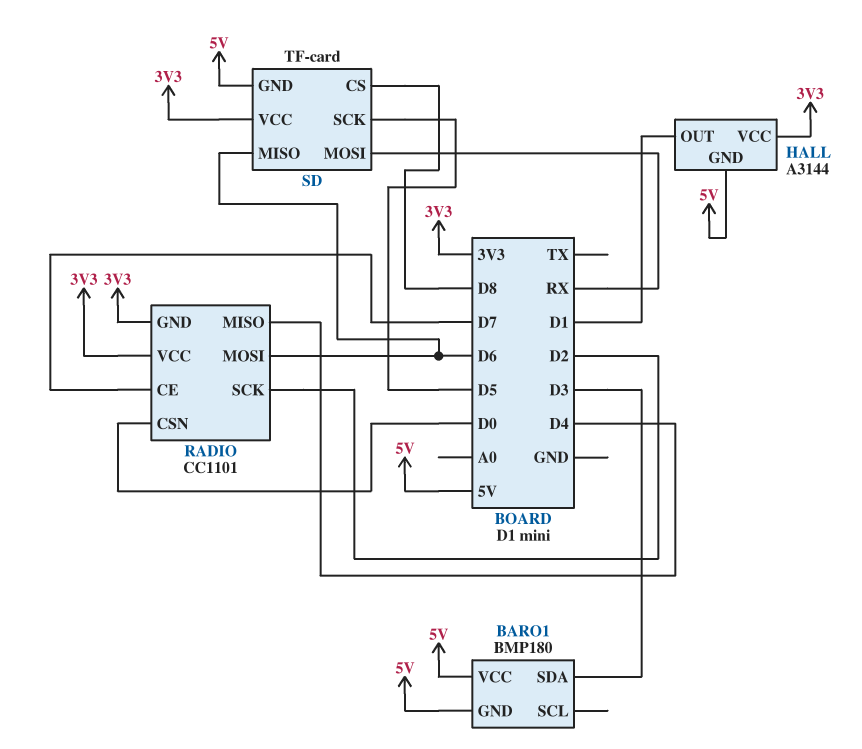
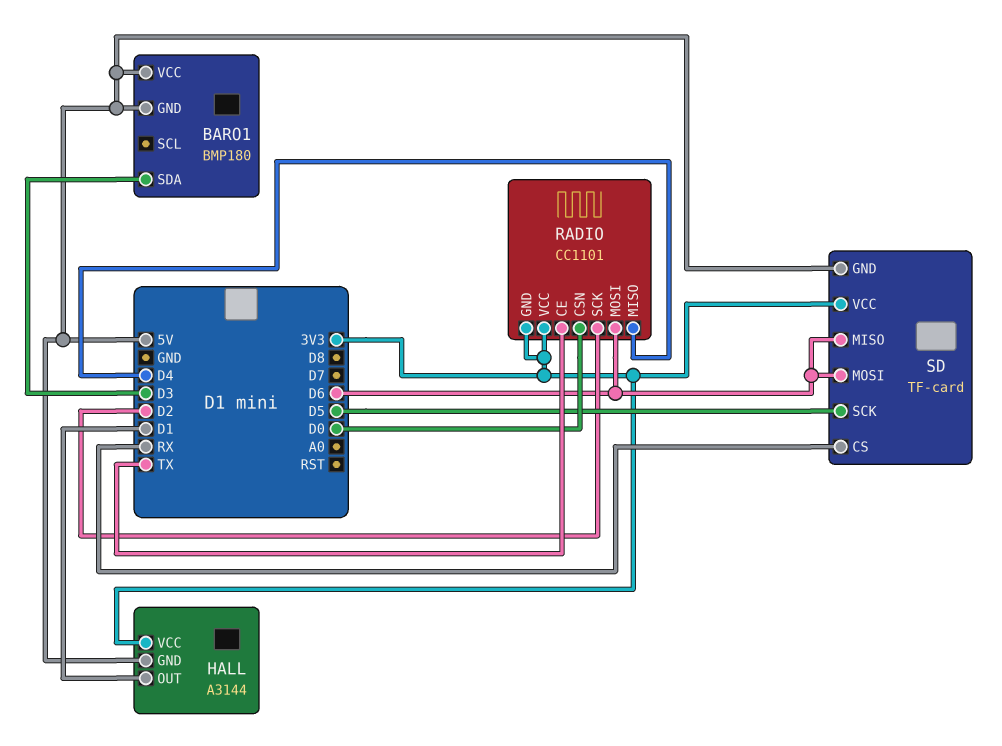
RADIO pin CE: D7 -> TX
SD pin CS: D8 -> RX
SD pin MOSI: RX -> D6

